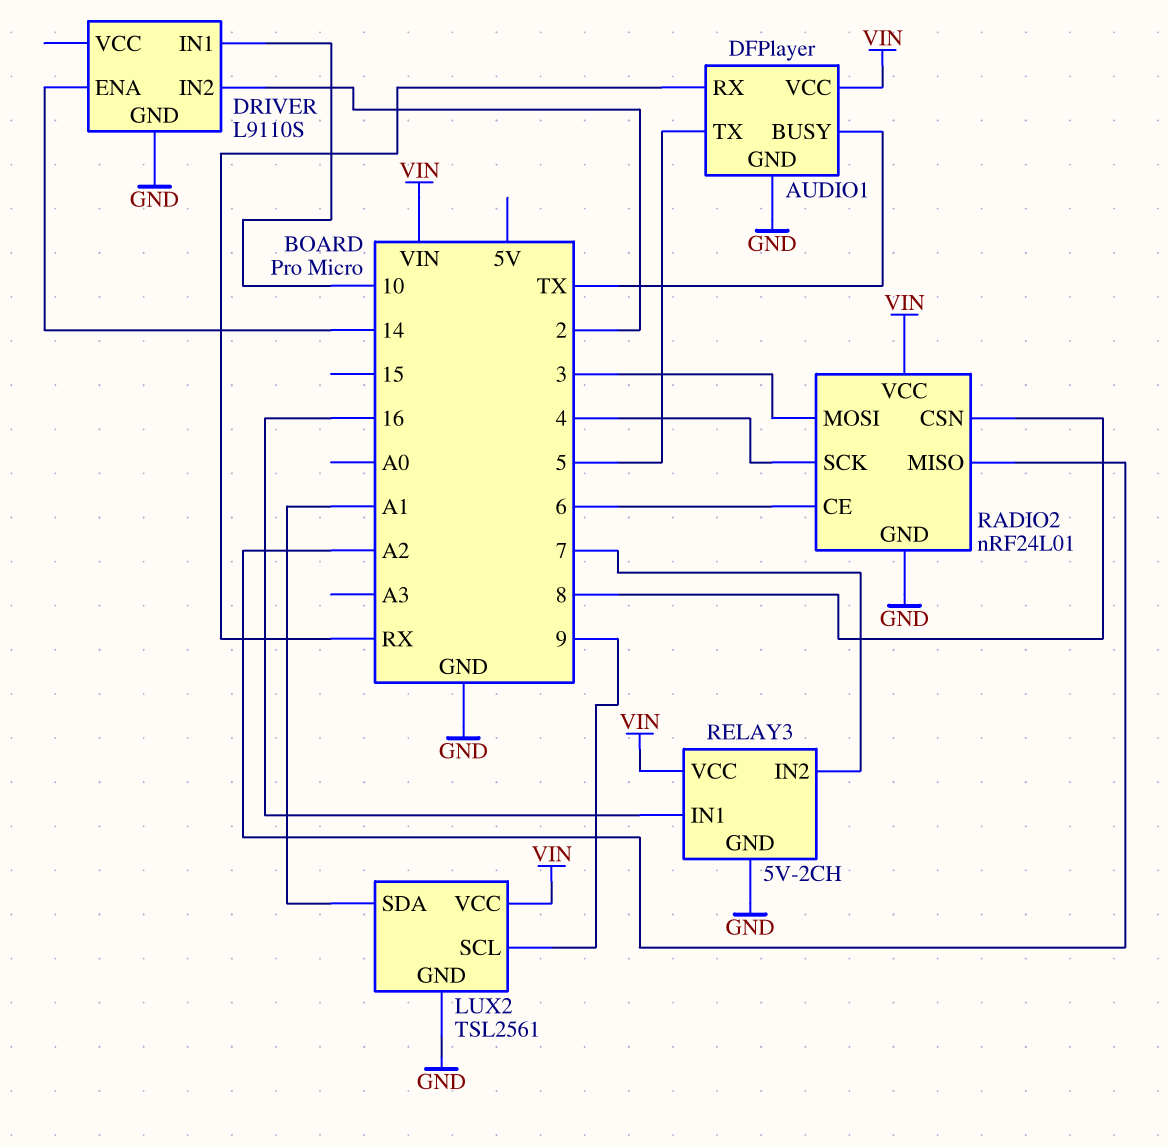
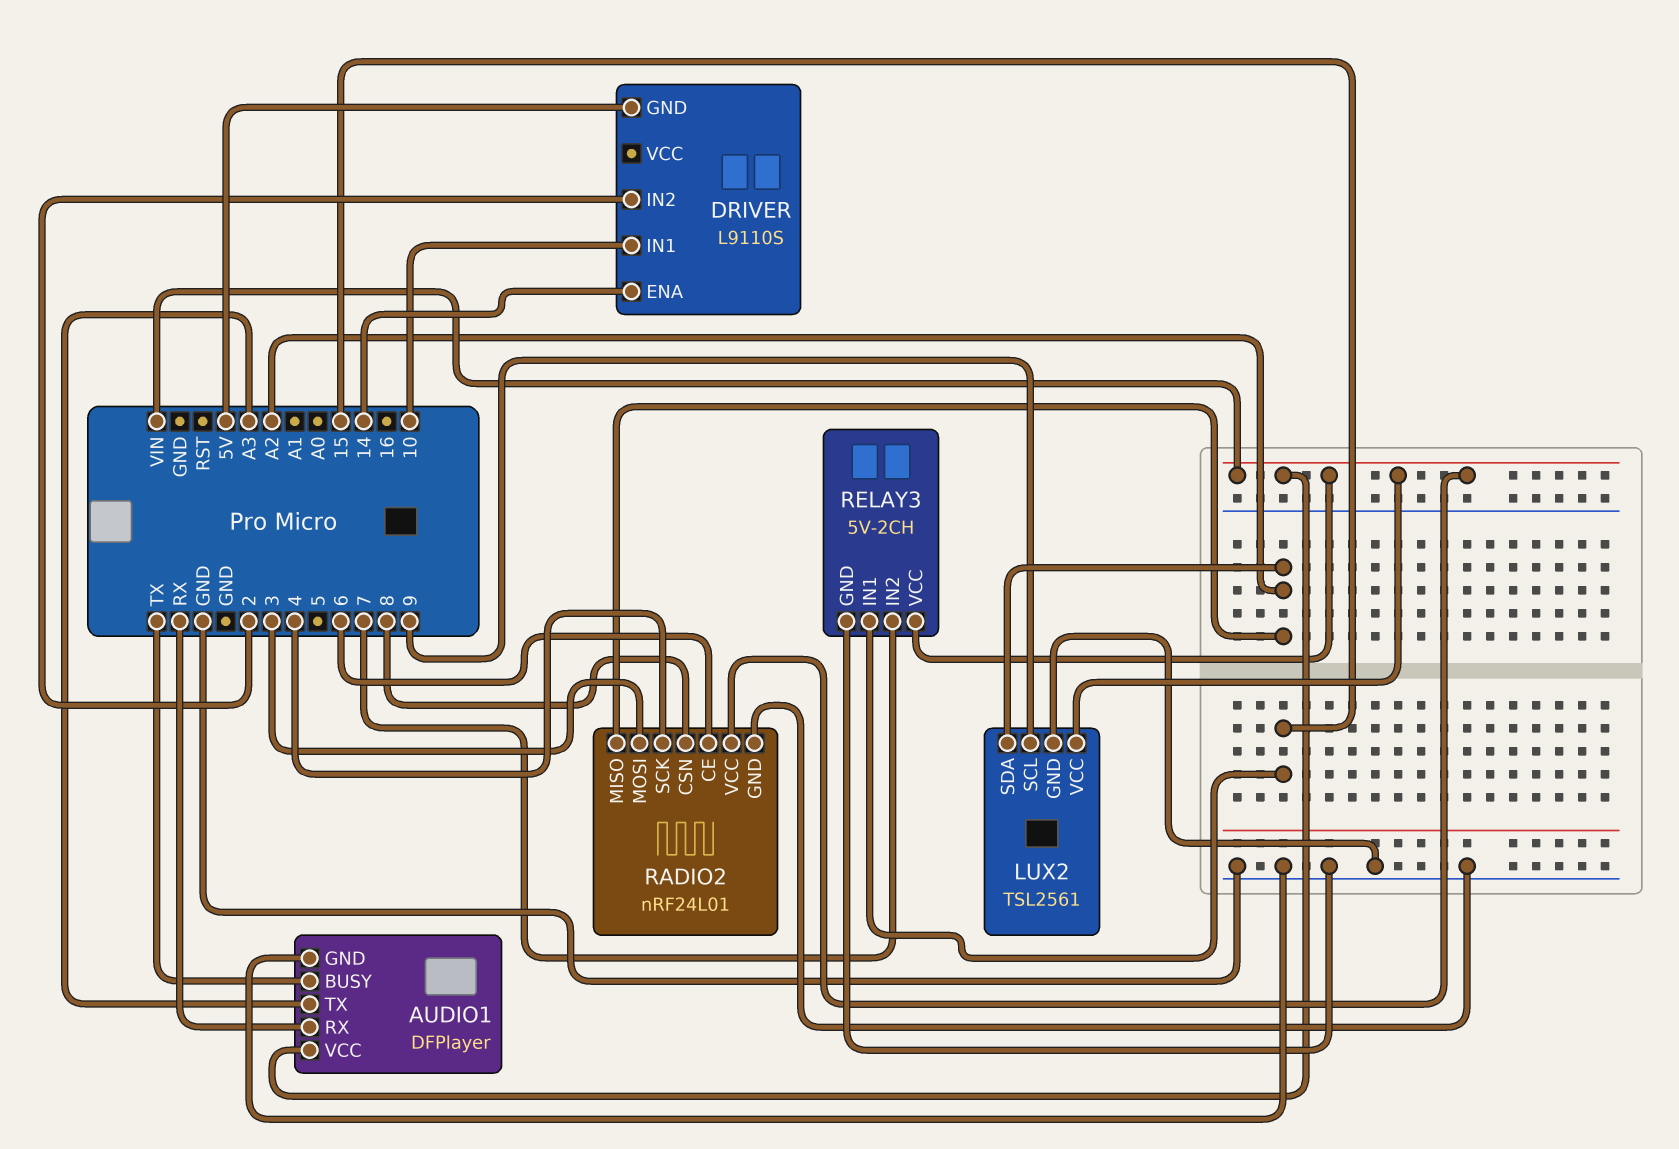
AUDIO1 pin TX: 5 -> A3
DRIVER pin GND: GND -> 5V
LUX2 pin SDA: A1 -> A2
RELAY3 pin IN1: 16 -> 15

